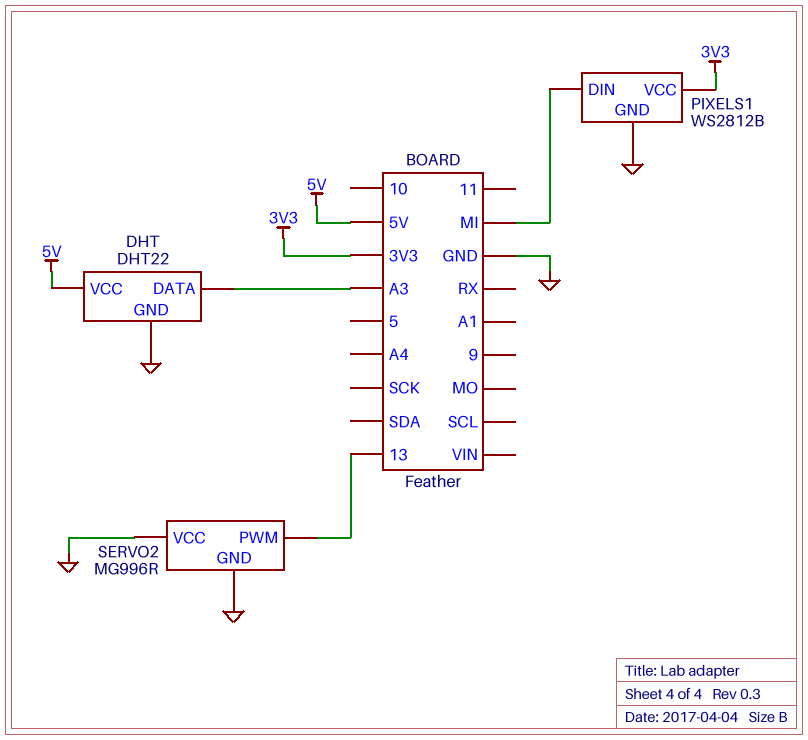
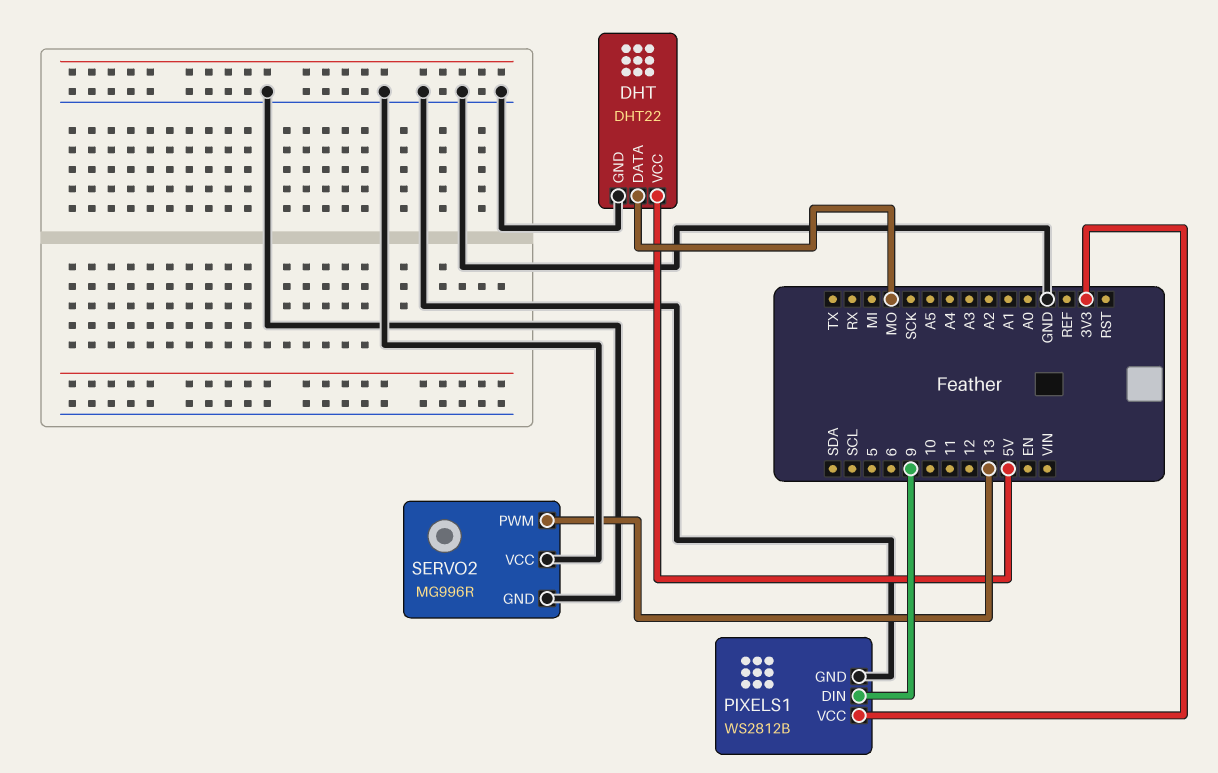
DHT pin DATA: A3 -> MO
PIXELS1 pin DIN: MI -> 9

